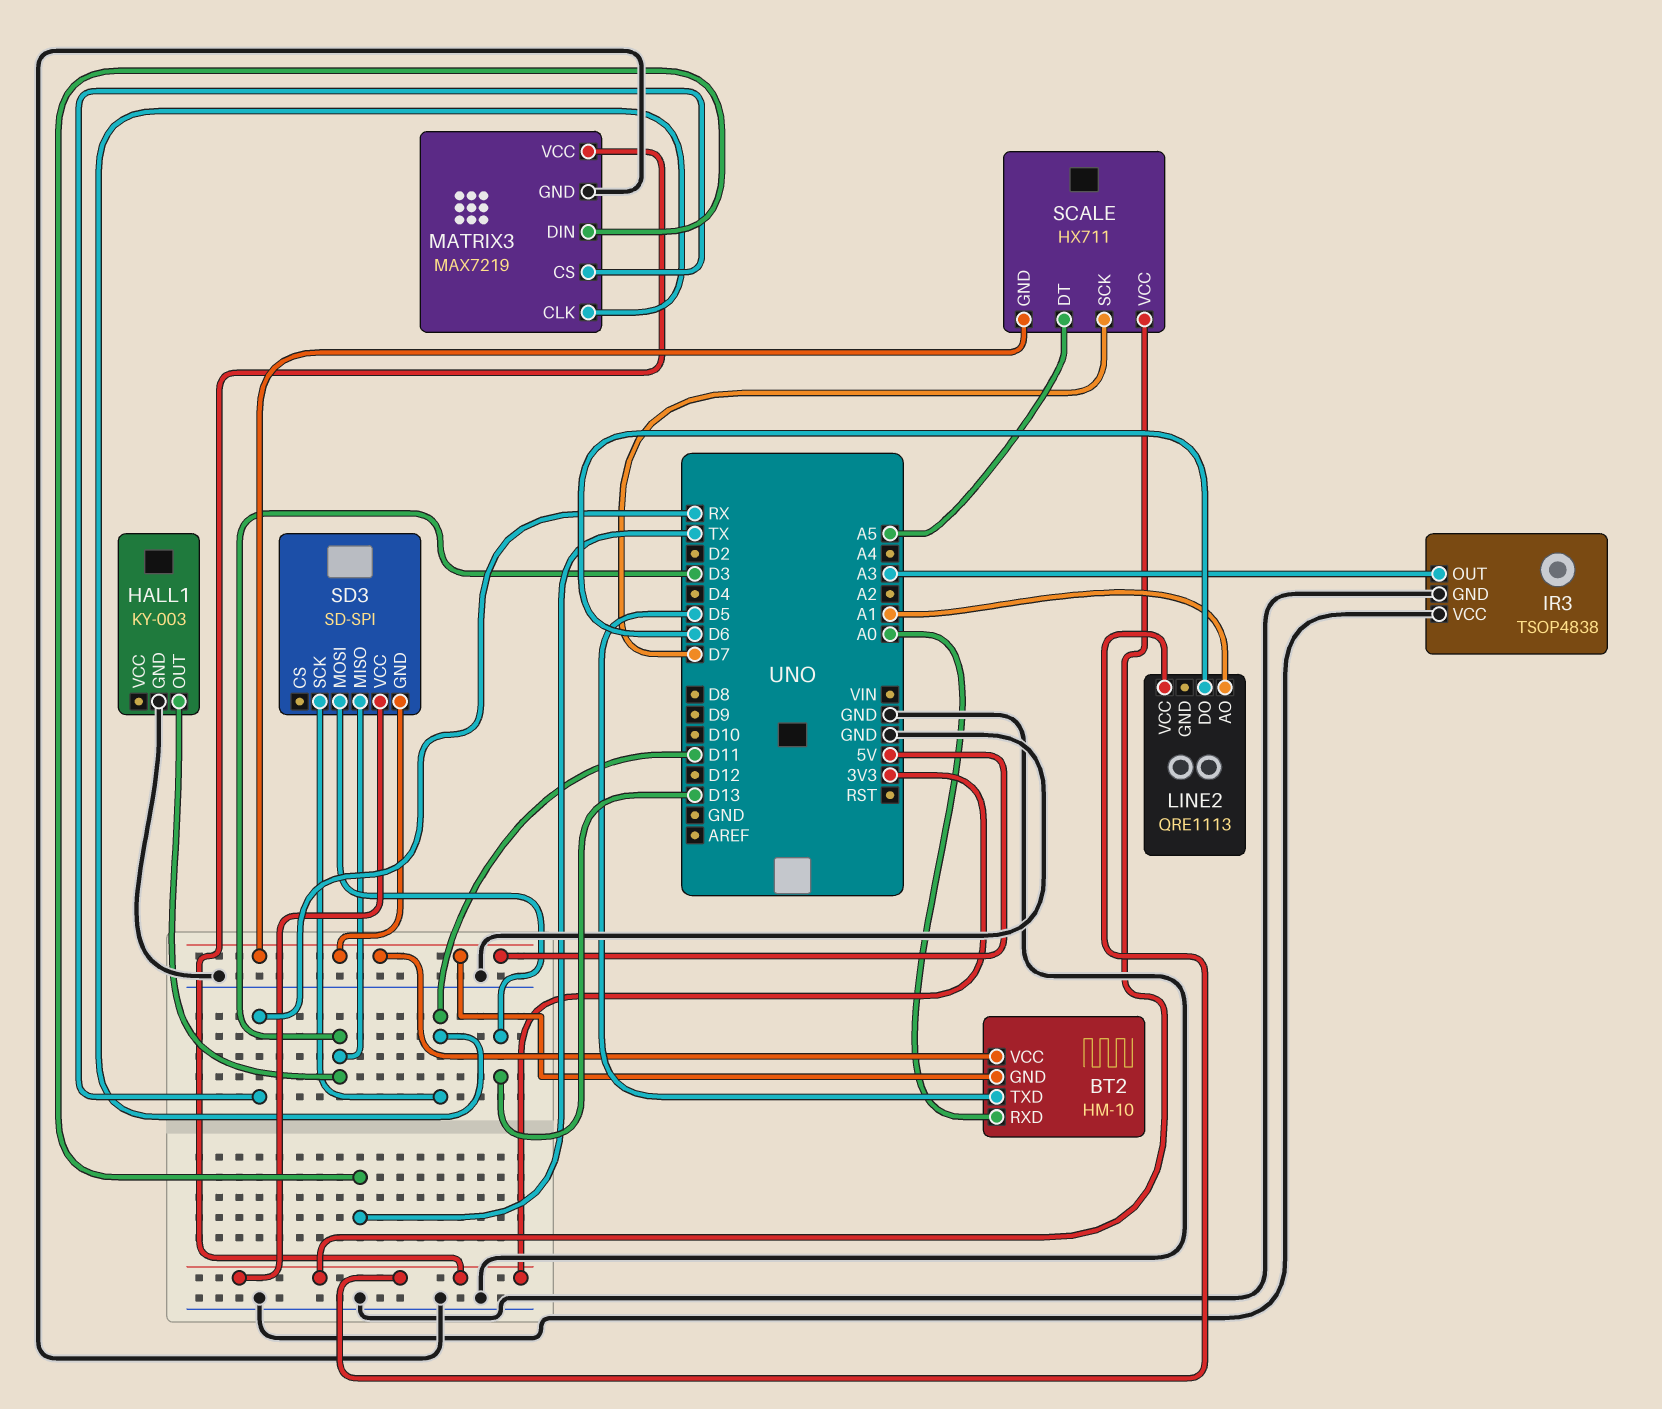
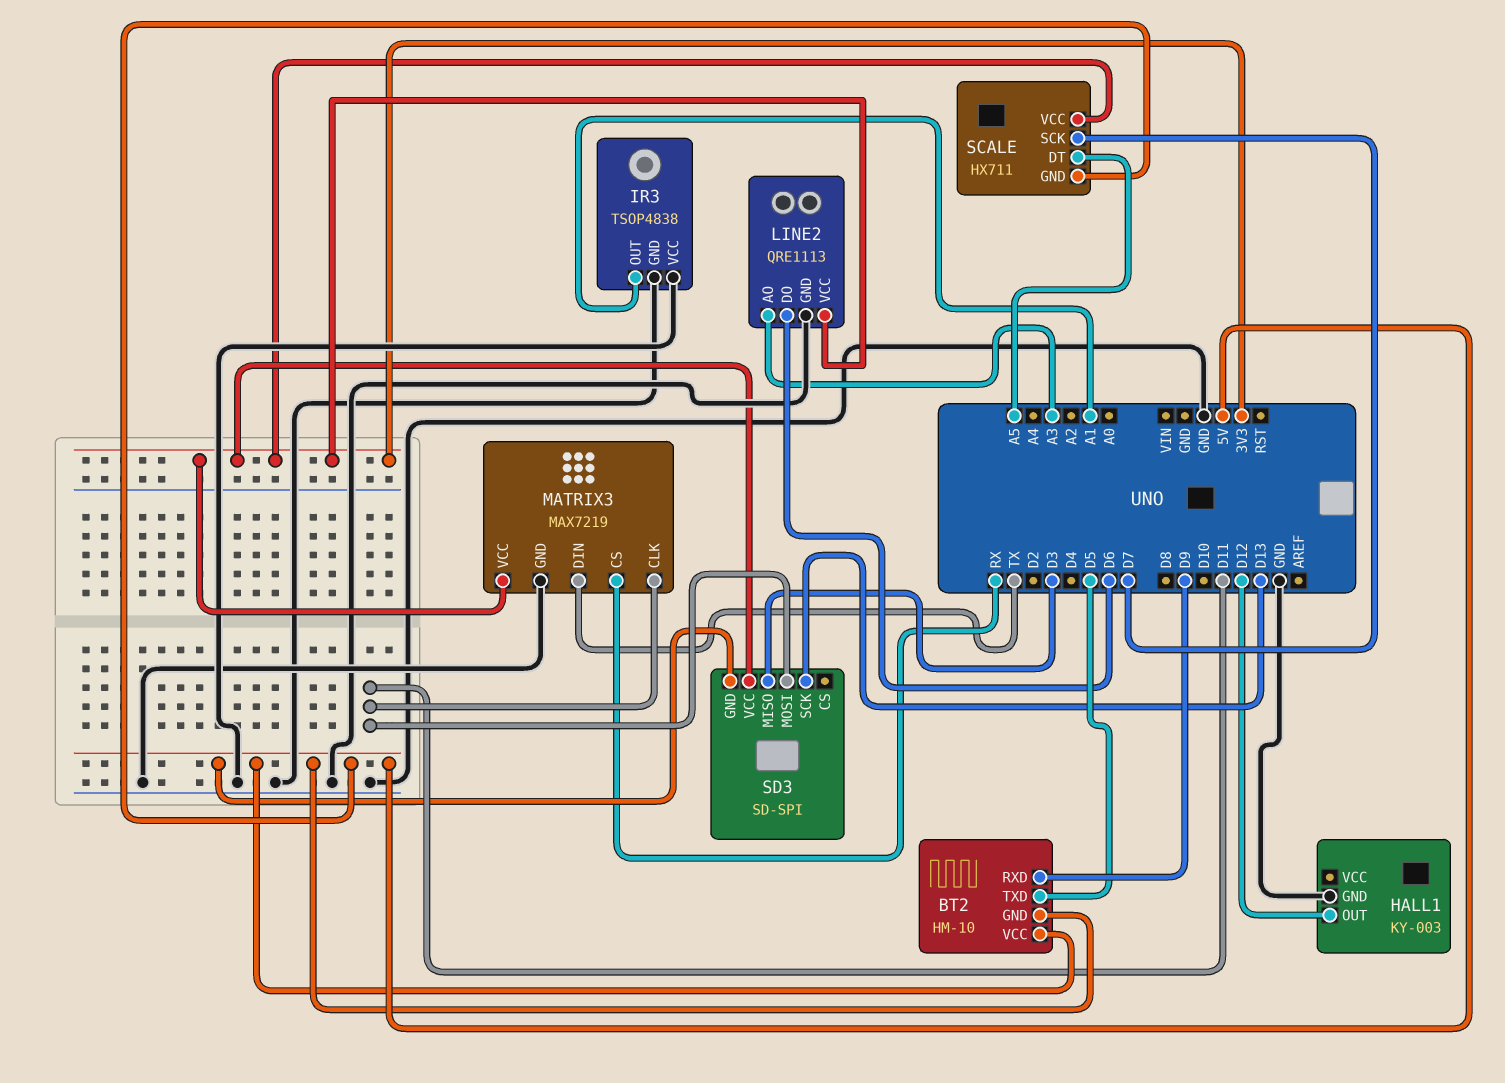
BT2 pin RXD: A0 -> D9
HALL1 pin OUT: D3 -> D12
IR3 pin OUT: A3 -> A1
LINE2 pin AO: A1 -> A3
LINE2 pin GND: none -> GND
SD3 pin MOSI: D13 -> D11
SD3 pin SCK: D11 -> D13

